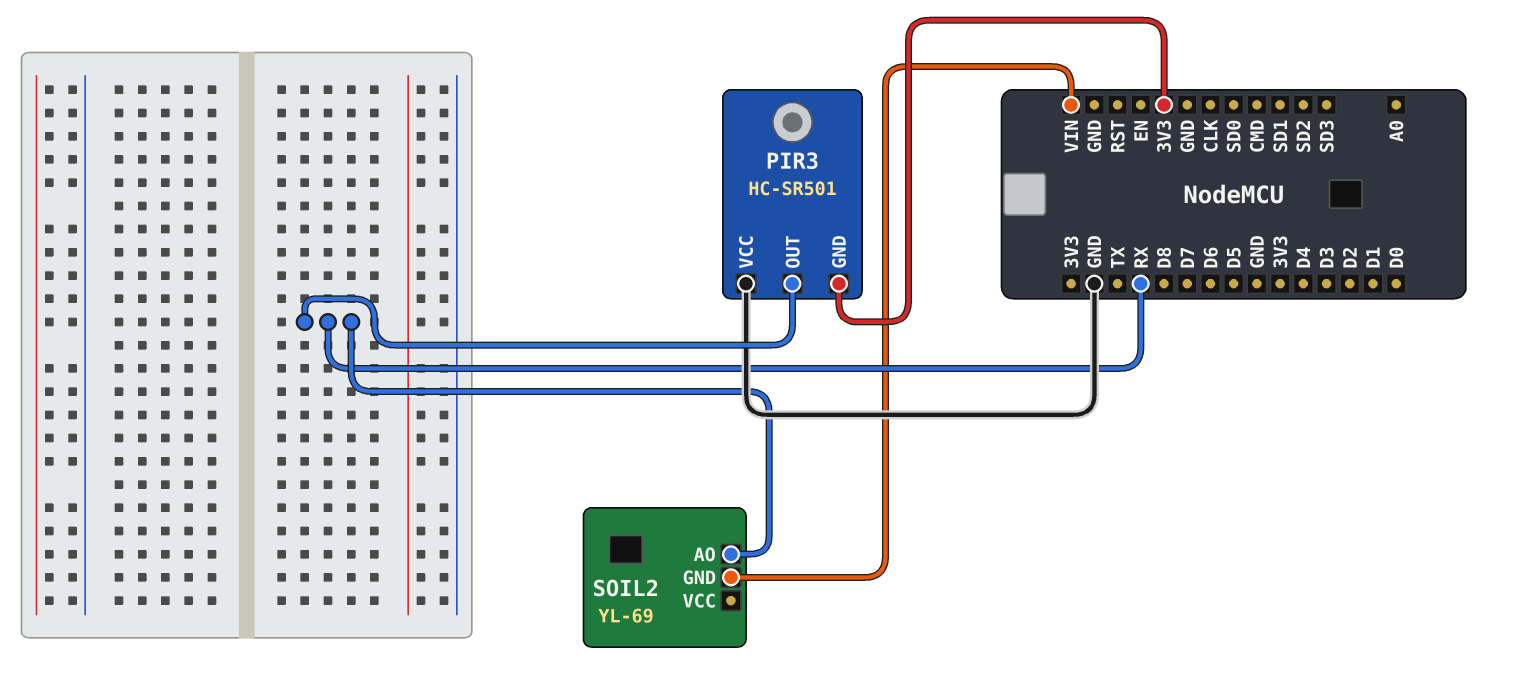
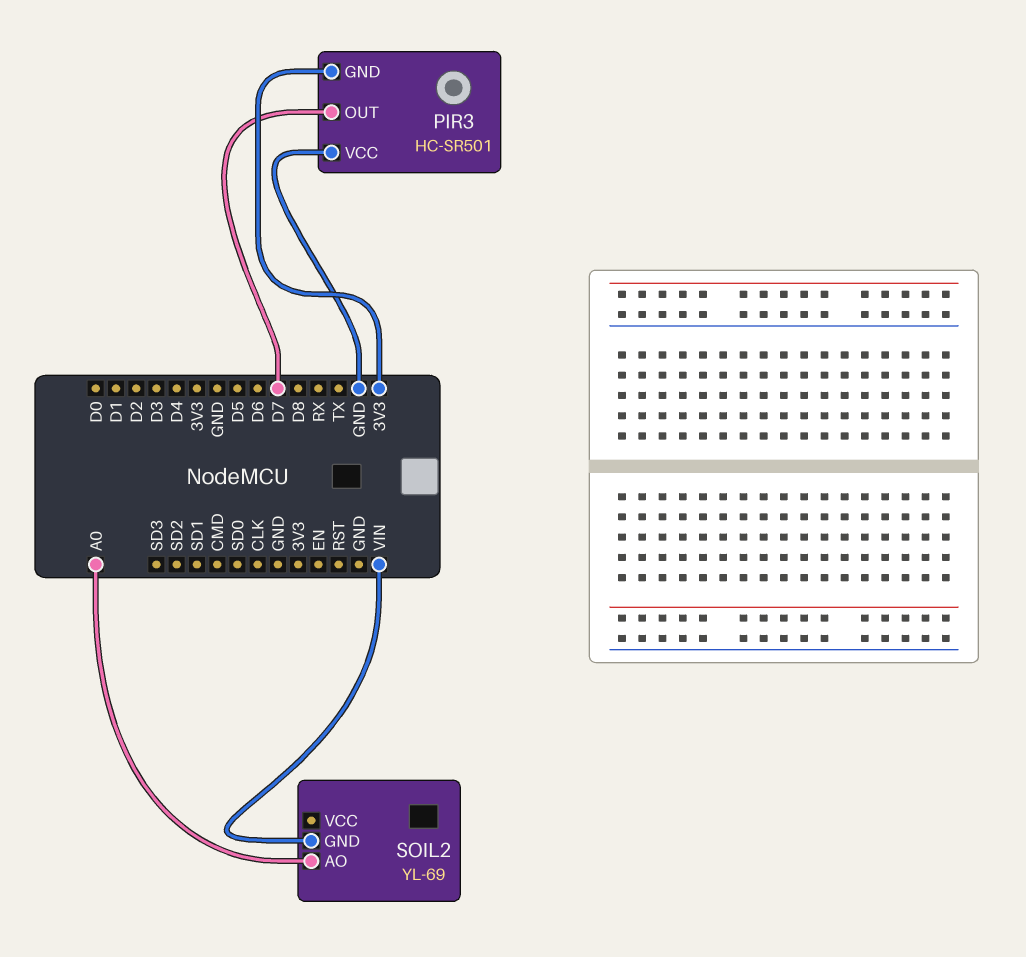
PIR3 pin OUT: RX -> D7
SOIL2 pin AO: RX -> A0

